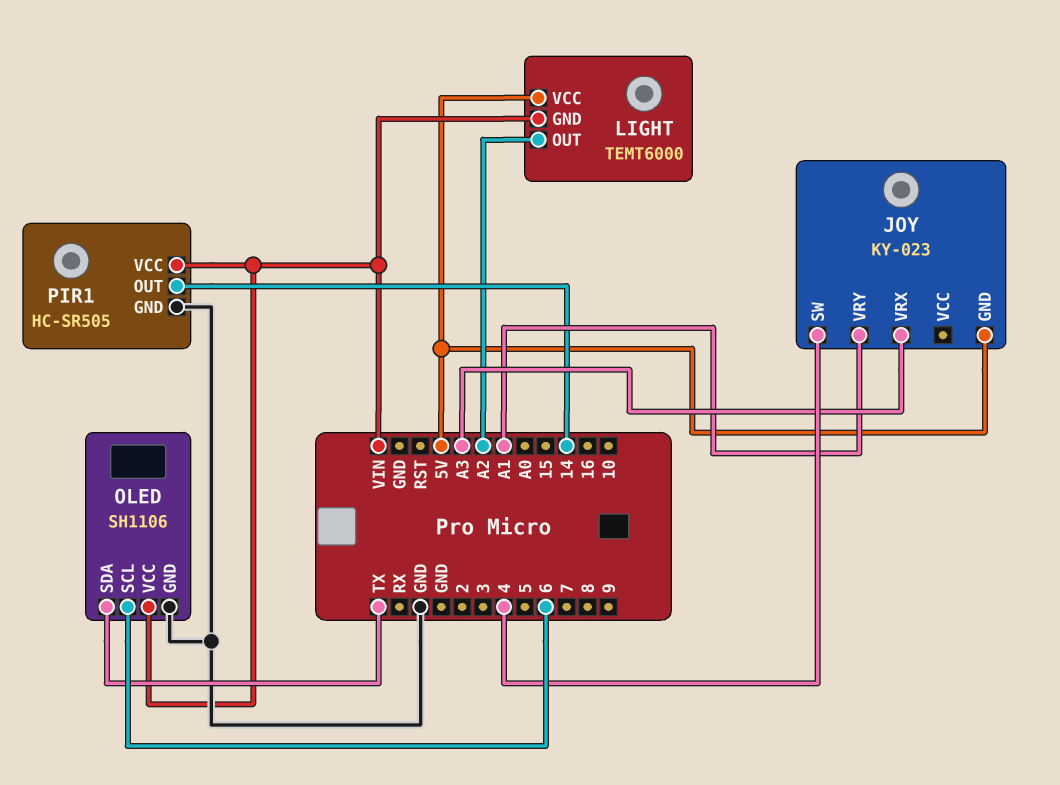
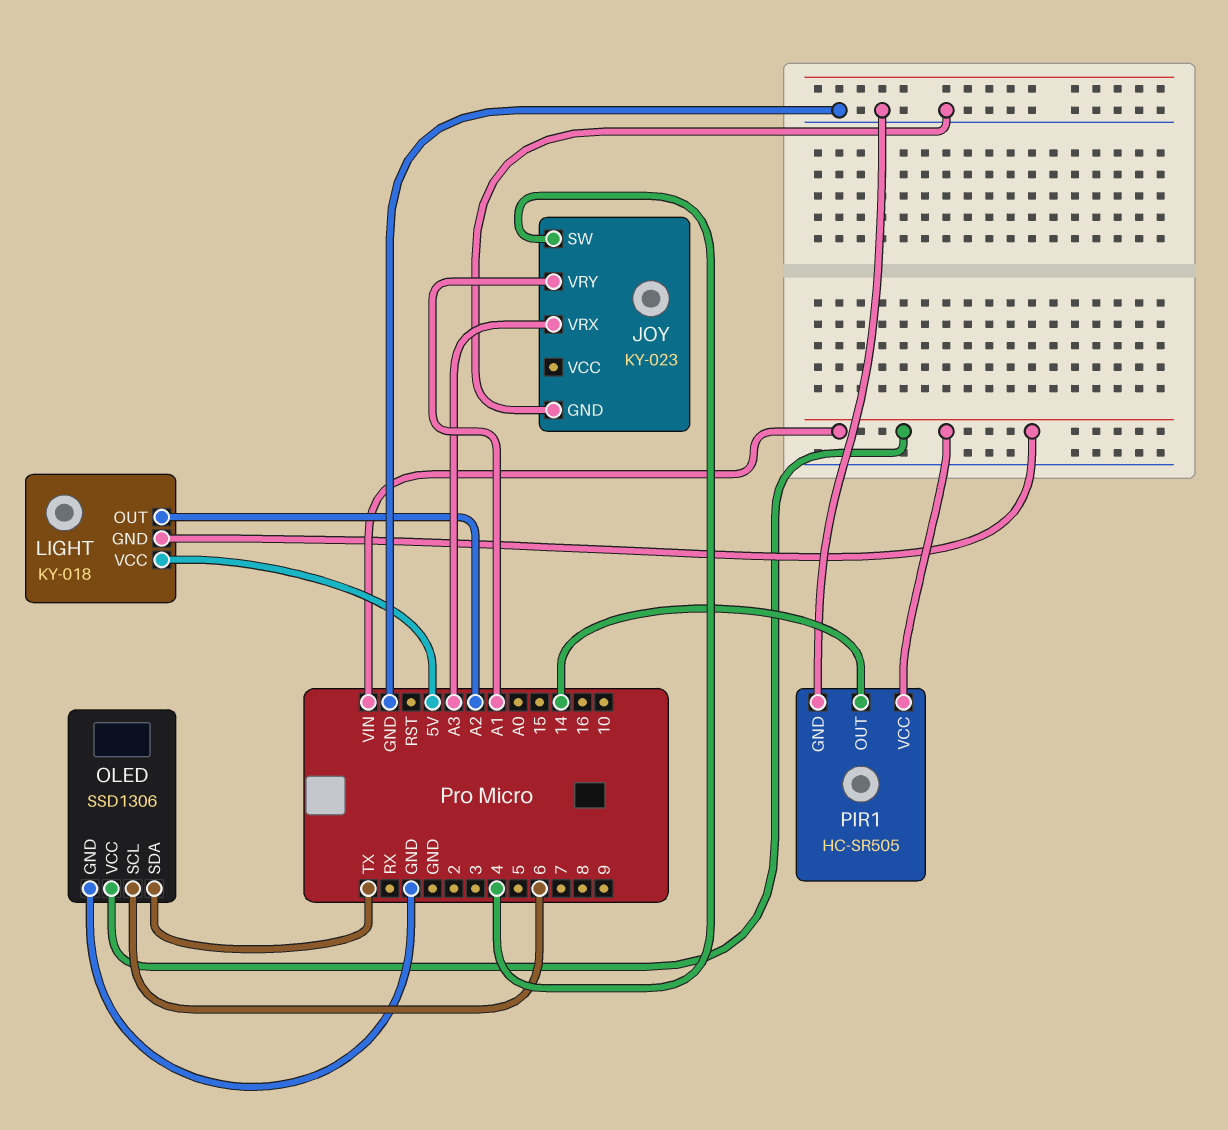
JOY pin GND: 5V -> GND
LIGHT: TEMT6000 -> KY-018
OLED: SH1106 -> SSD1306

